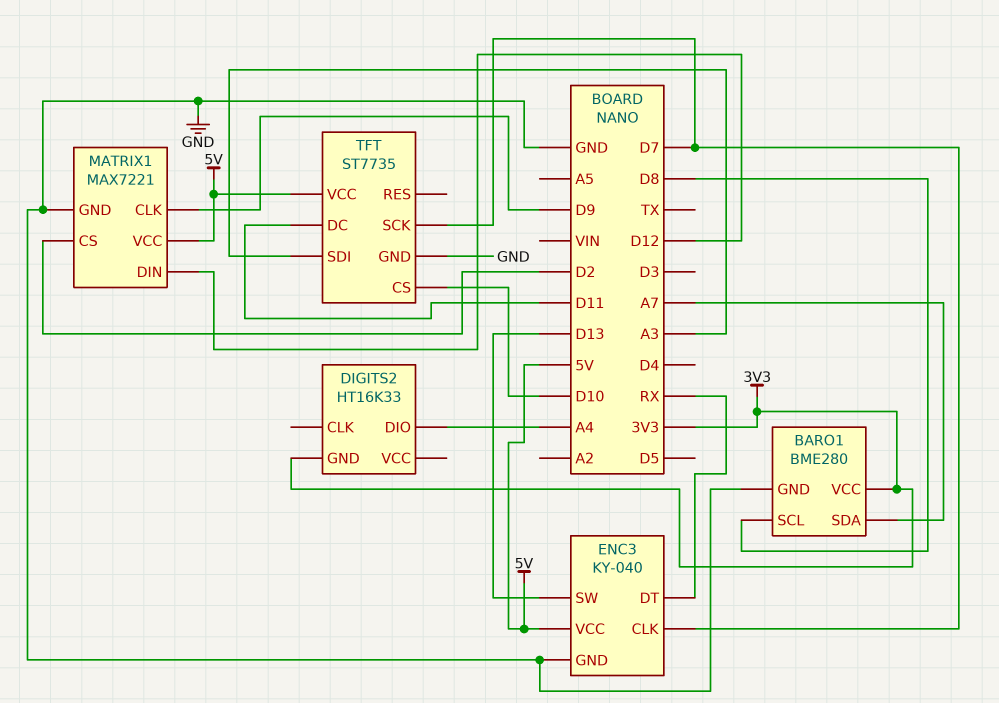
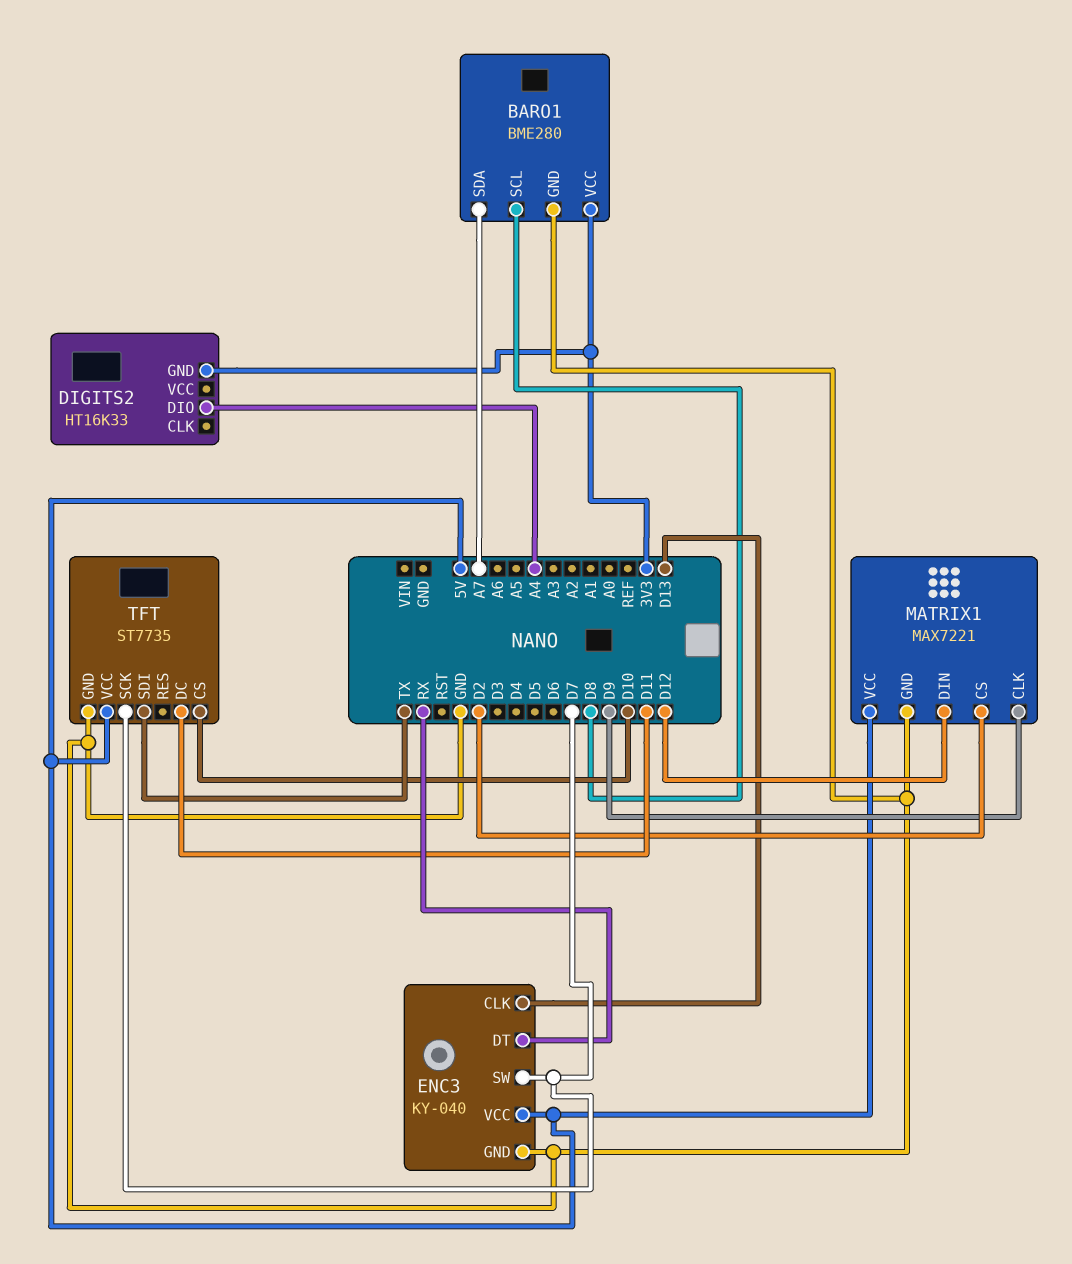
ENC3 pin CLK: D7 -> D13
ENC3 pin SW: D13 -> D7
TFT pin SDI: A3 -> TX

